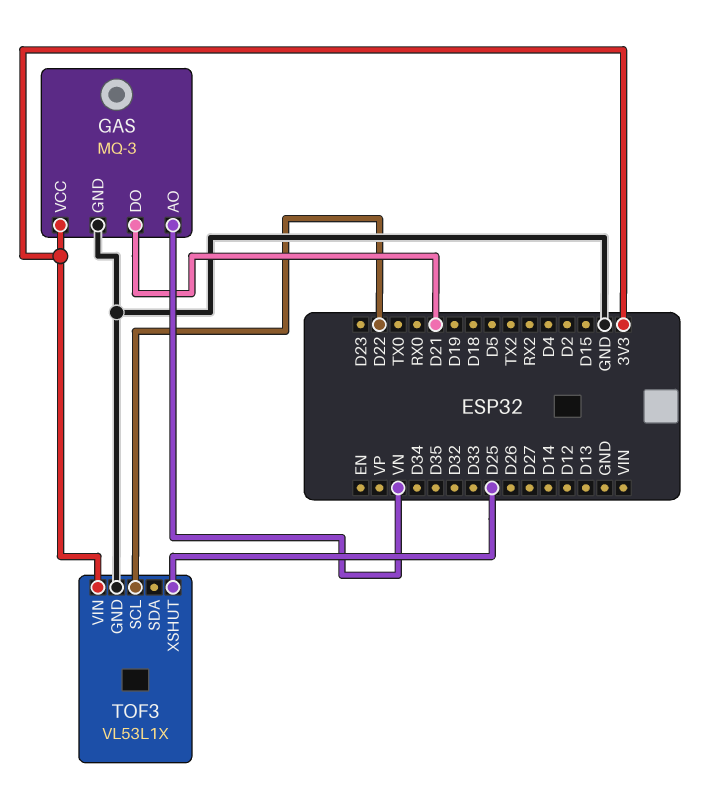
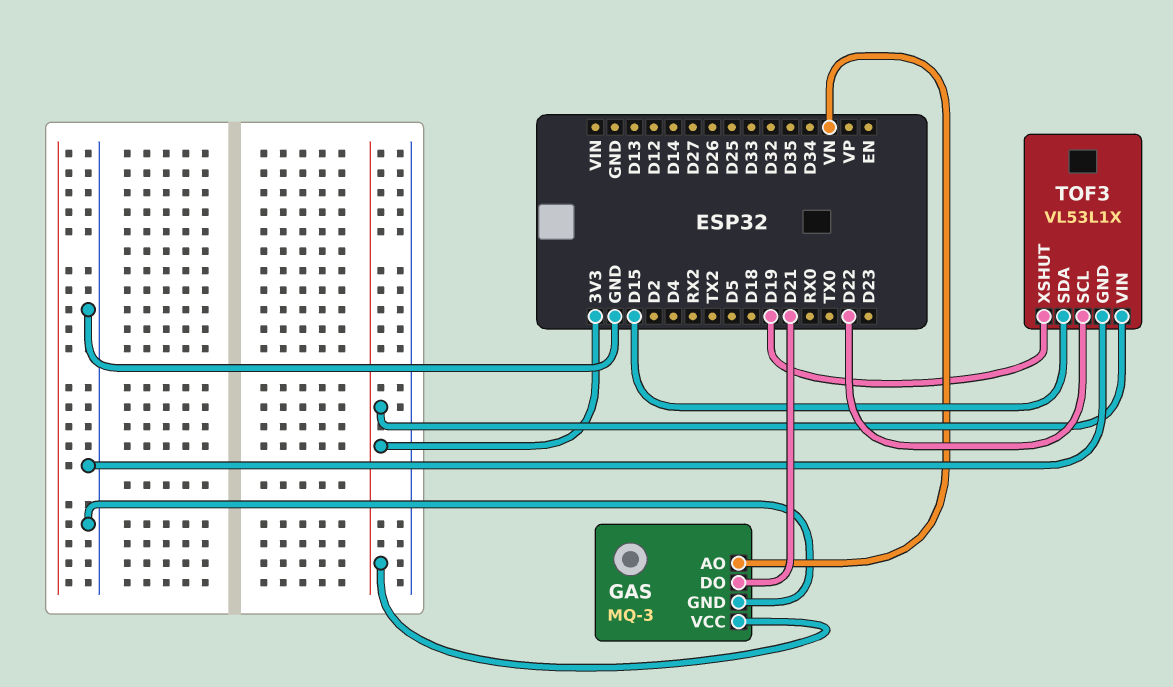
TOF3 pin SDA: none -> D15
TOF3 pin XSHUT: D25 -> D19

